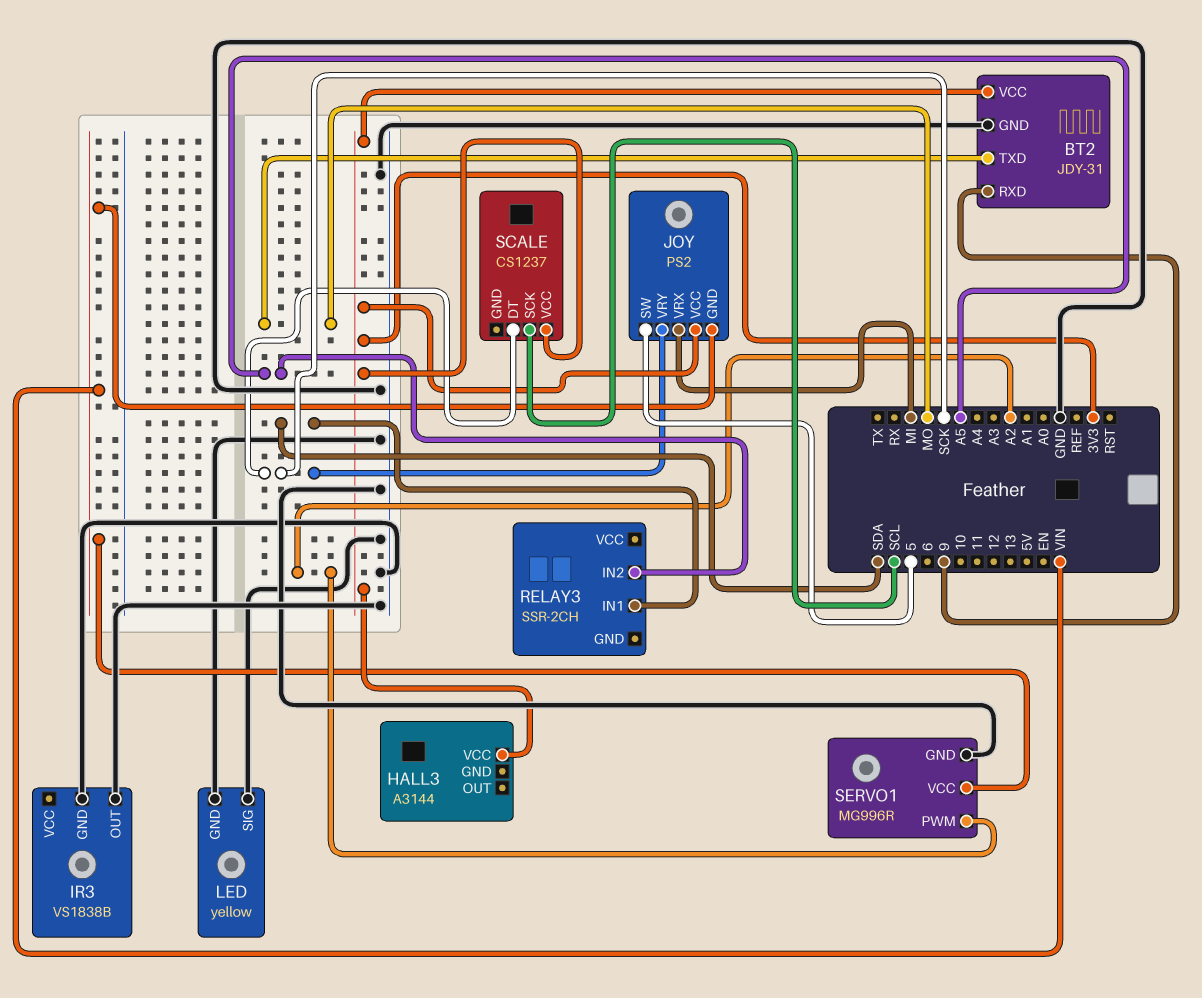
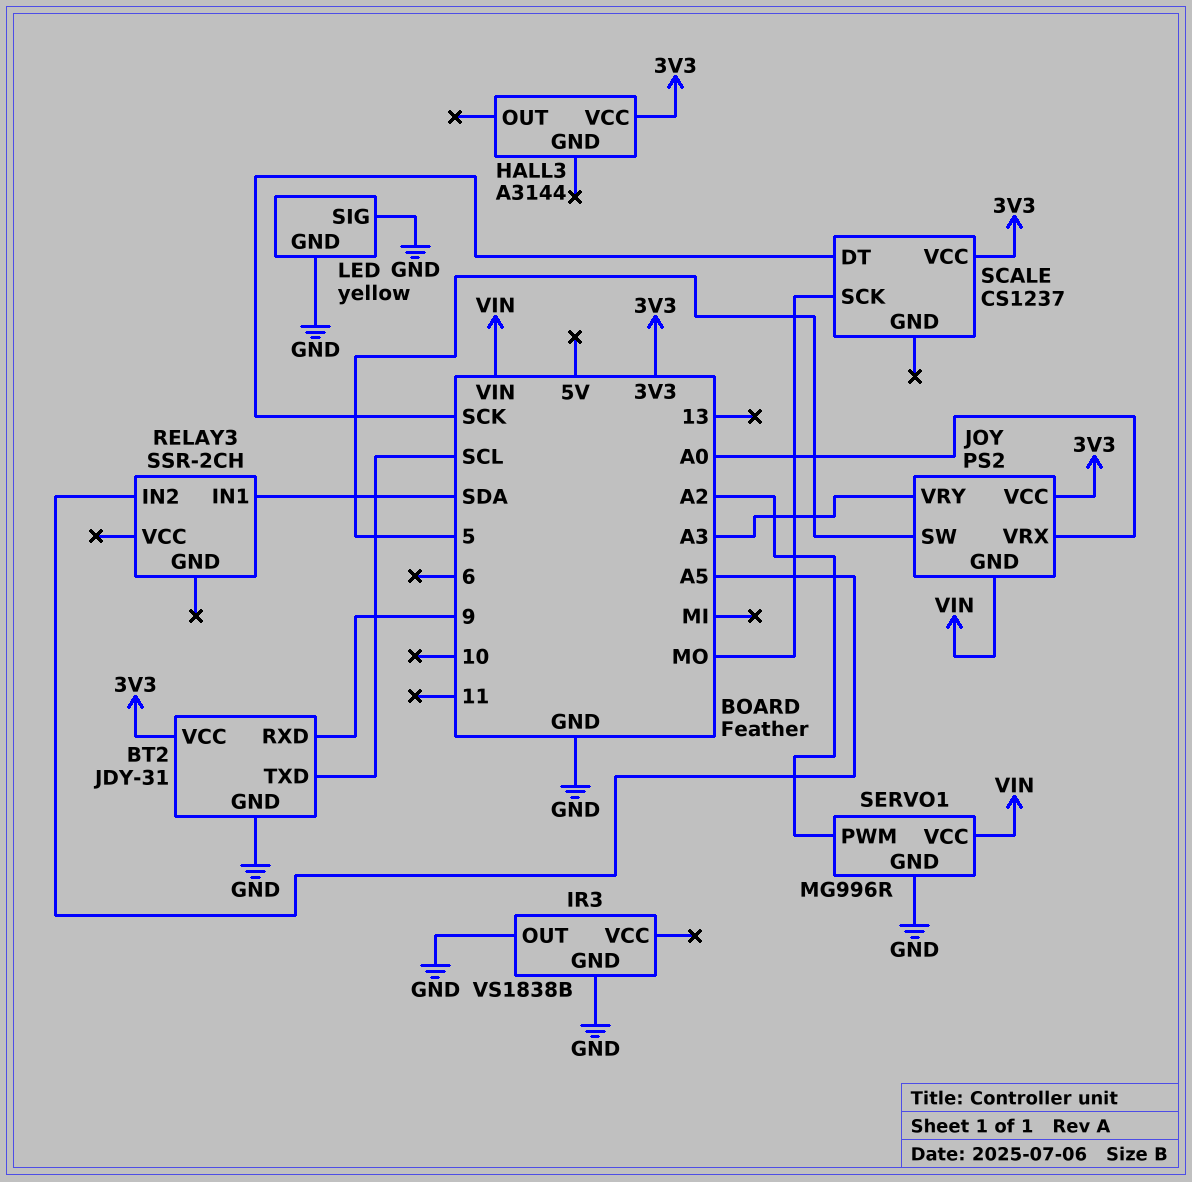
BT2 pin TXD: MO -> SCL
JOY pin VRX: MI -> A0
JOY pin VRY: SCK -> A3
SCALE pin SCK: SCL -> MO

